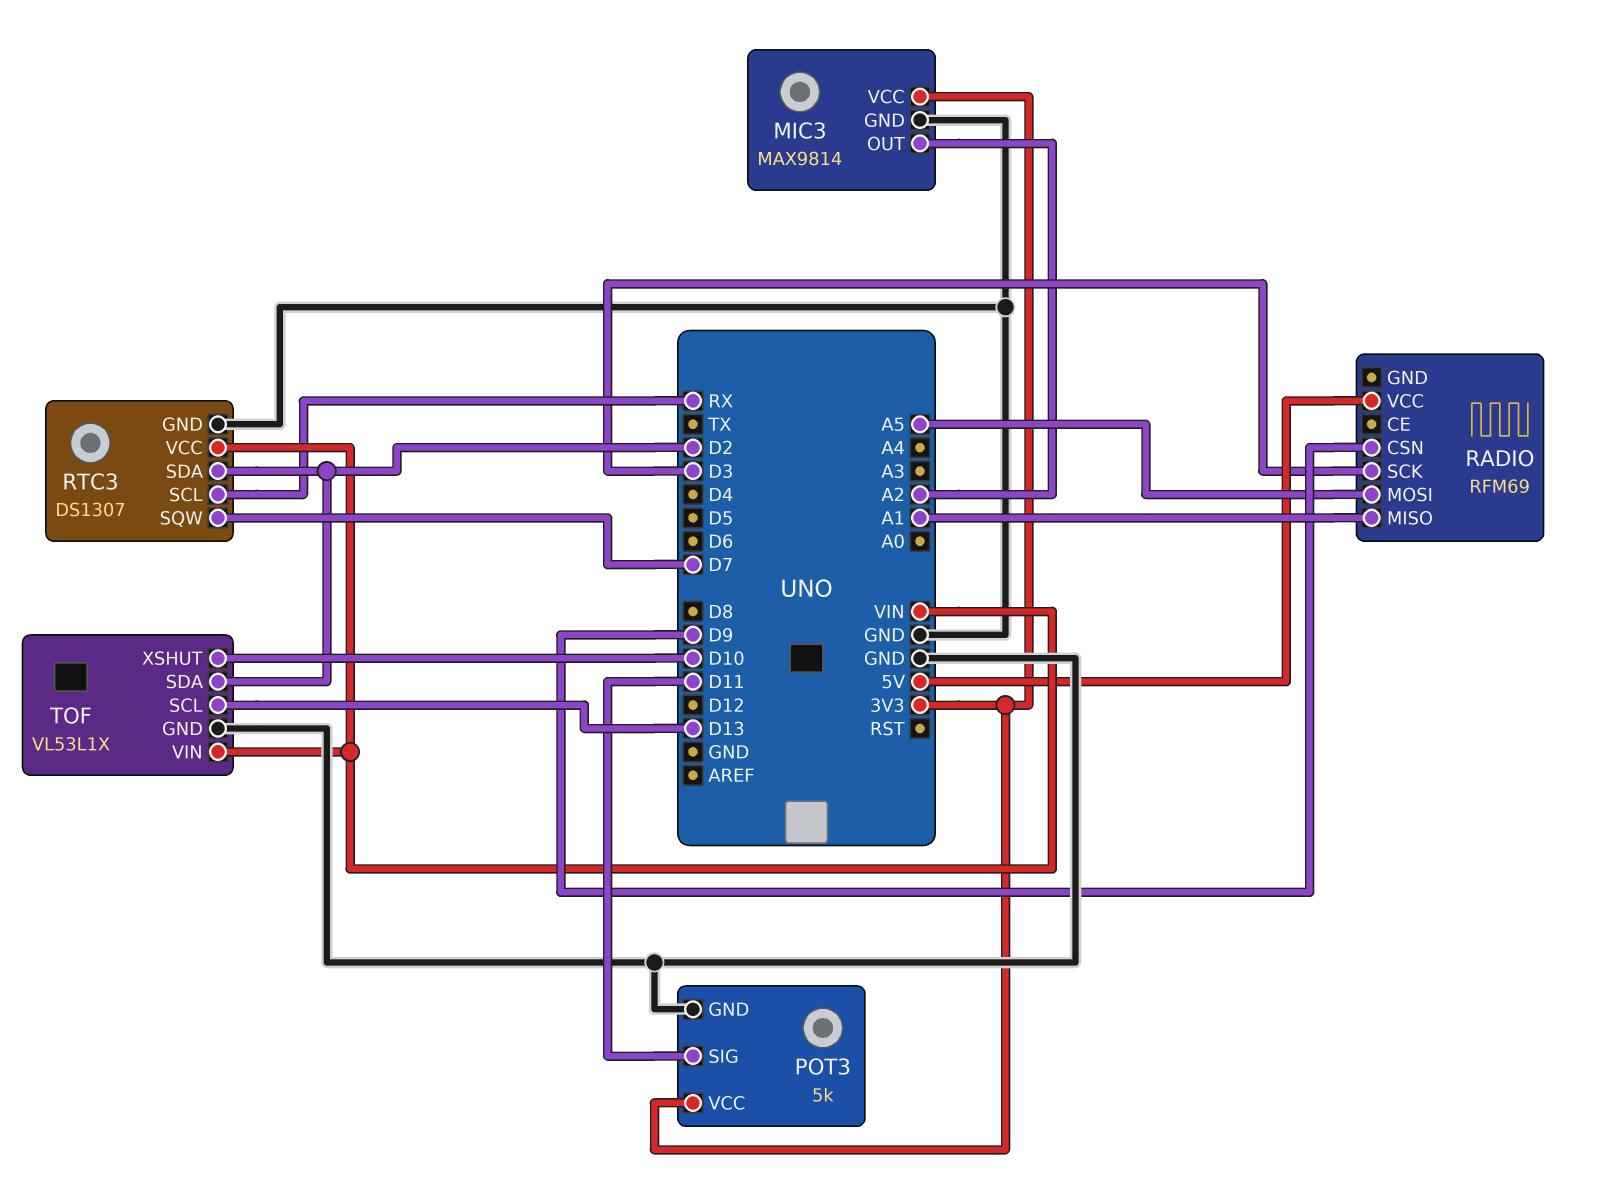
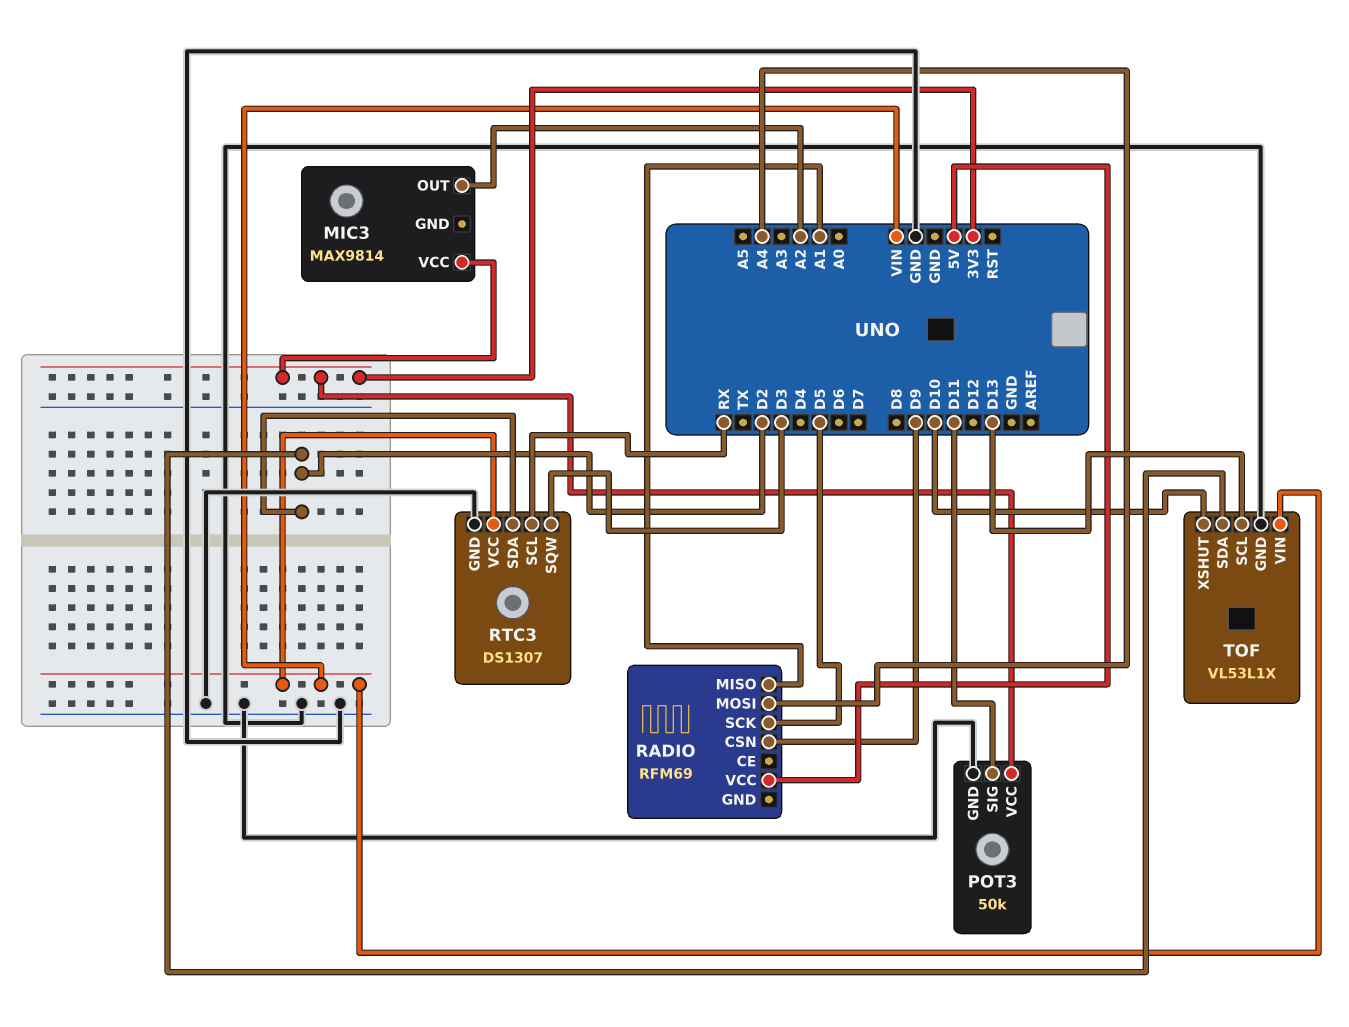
MIC3 pin GND: GND -> none
POT3: 5k -> 50k
RADIO pin MOSI: A5 -> A4
RADIO pin SCK: D3 -> D5
RTC3 pin SQW: D7 -> D3

